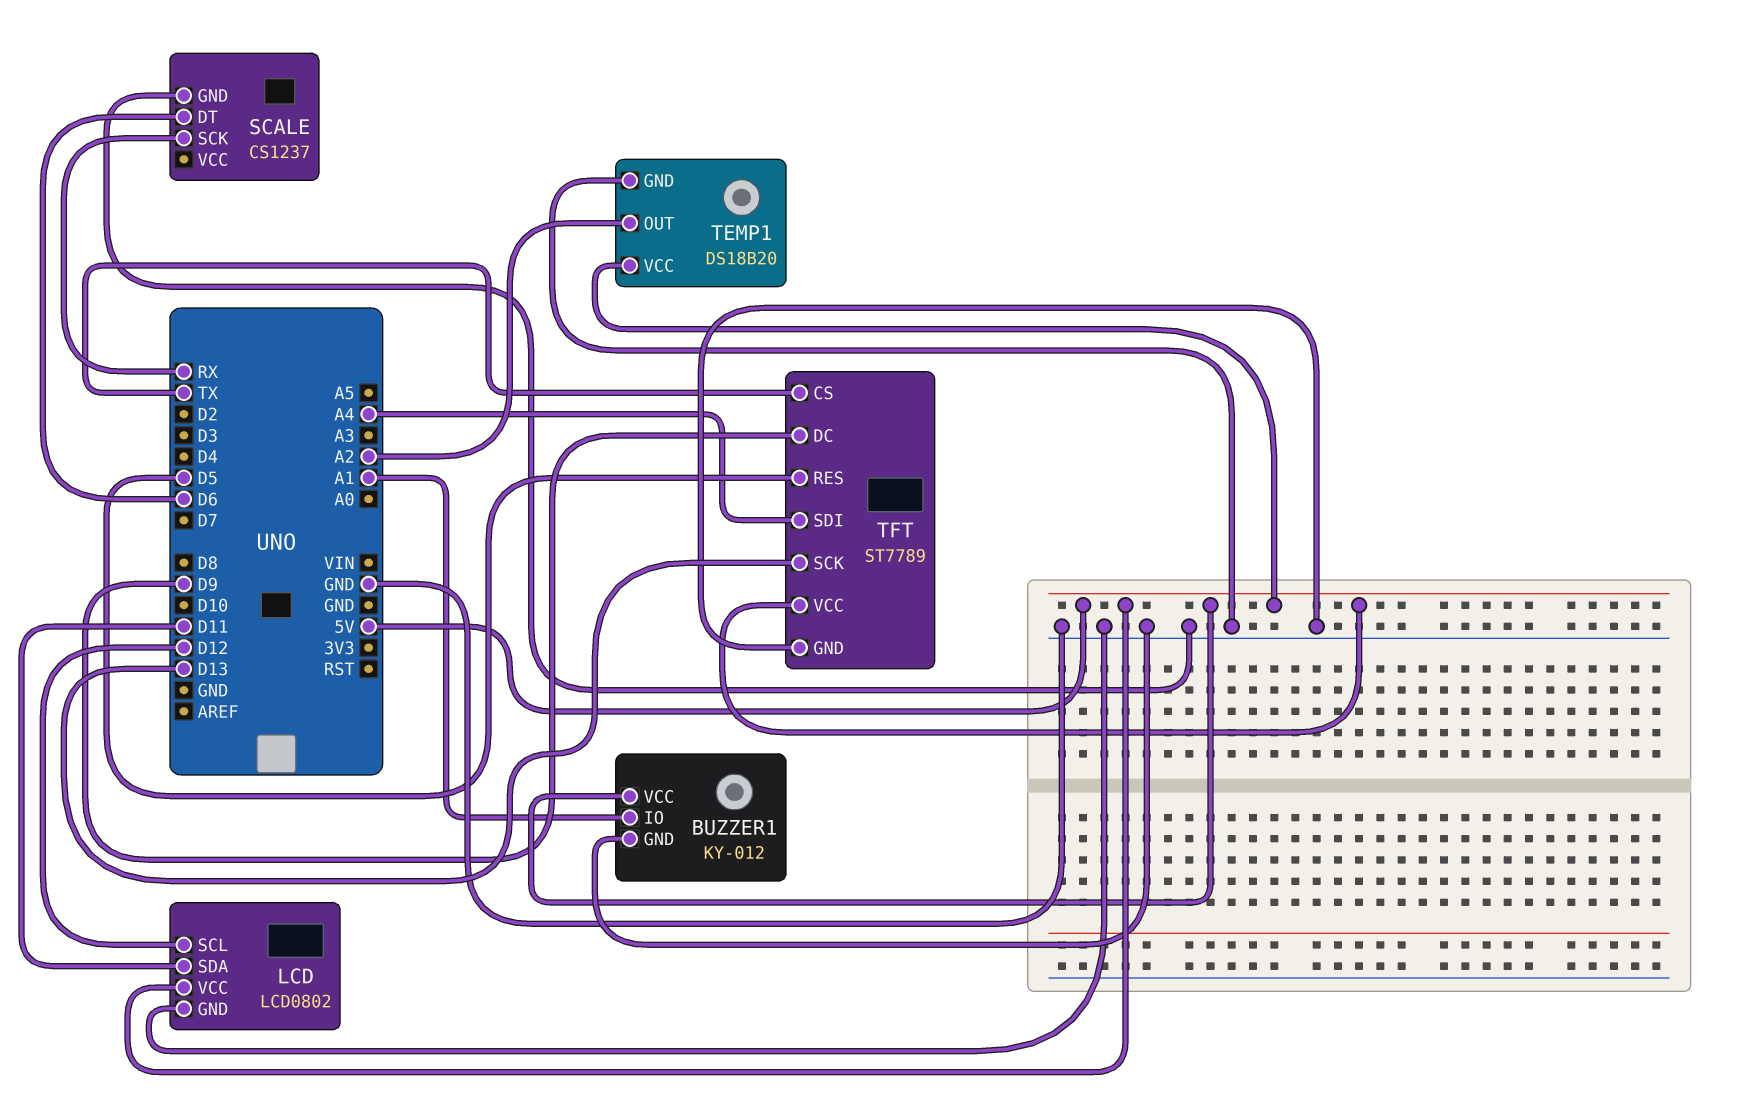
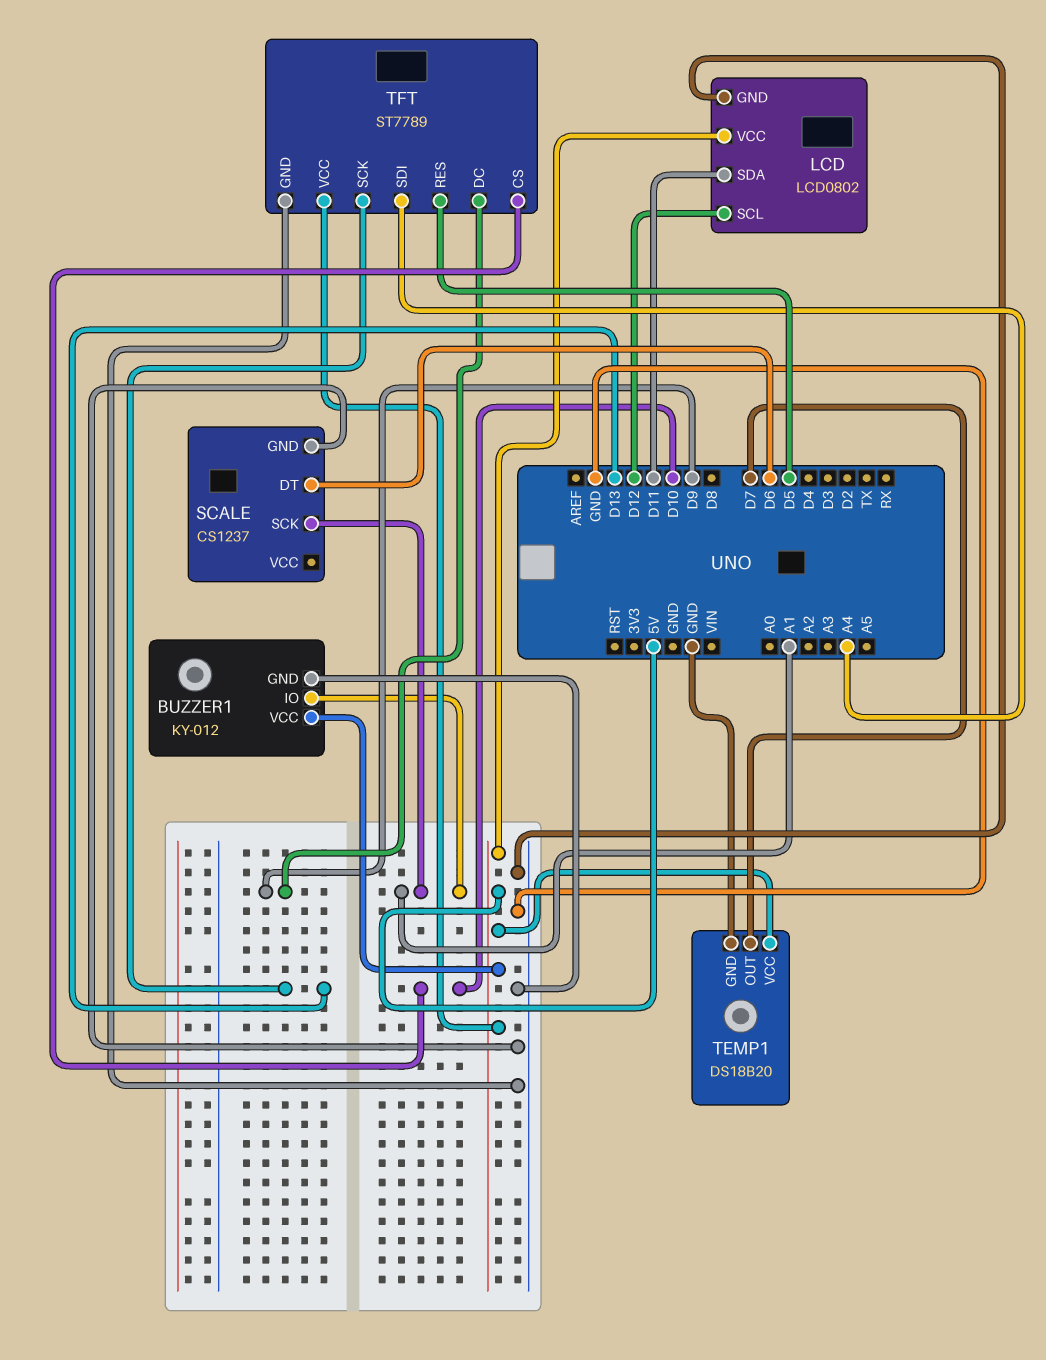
SCALE pin SCK: RX -> A1
TEMP1 pin OUT: A2 -> D7
TFT pin CS: TX -> D10

